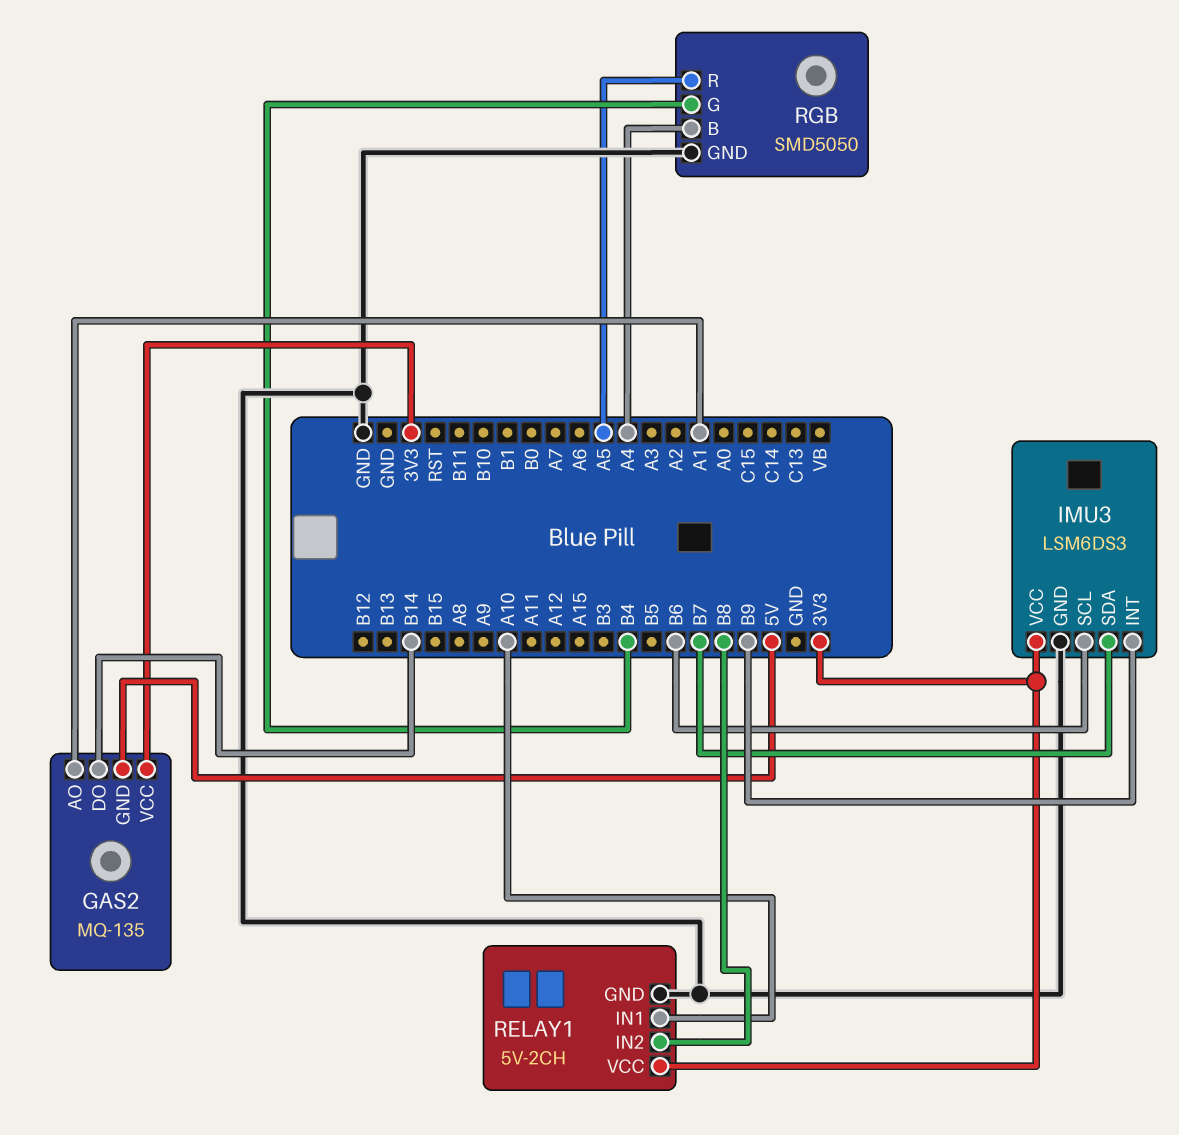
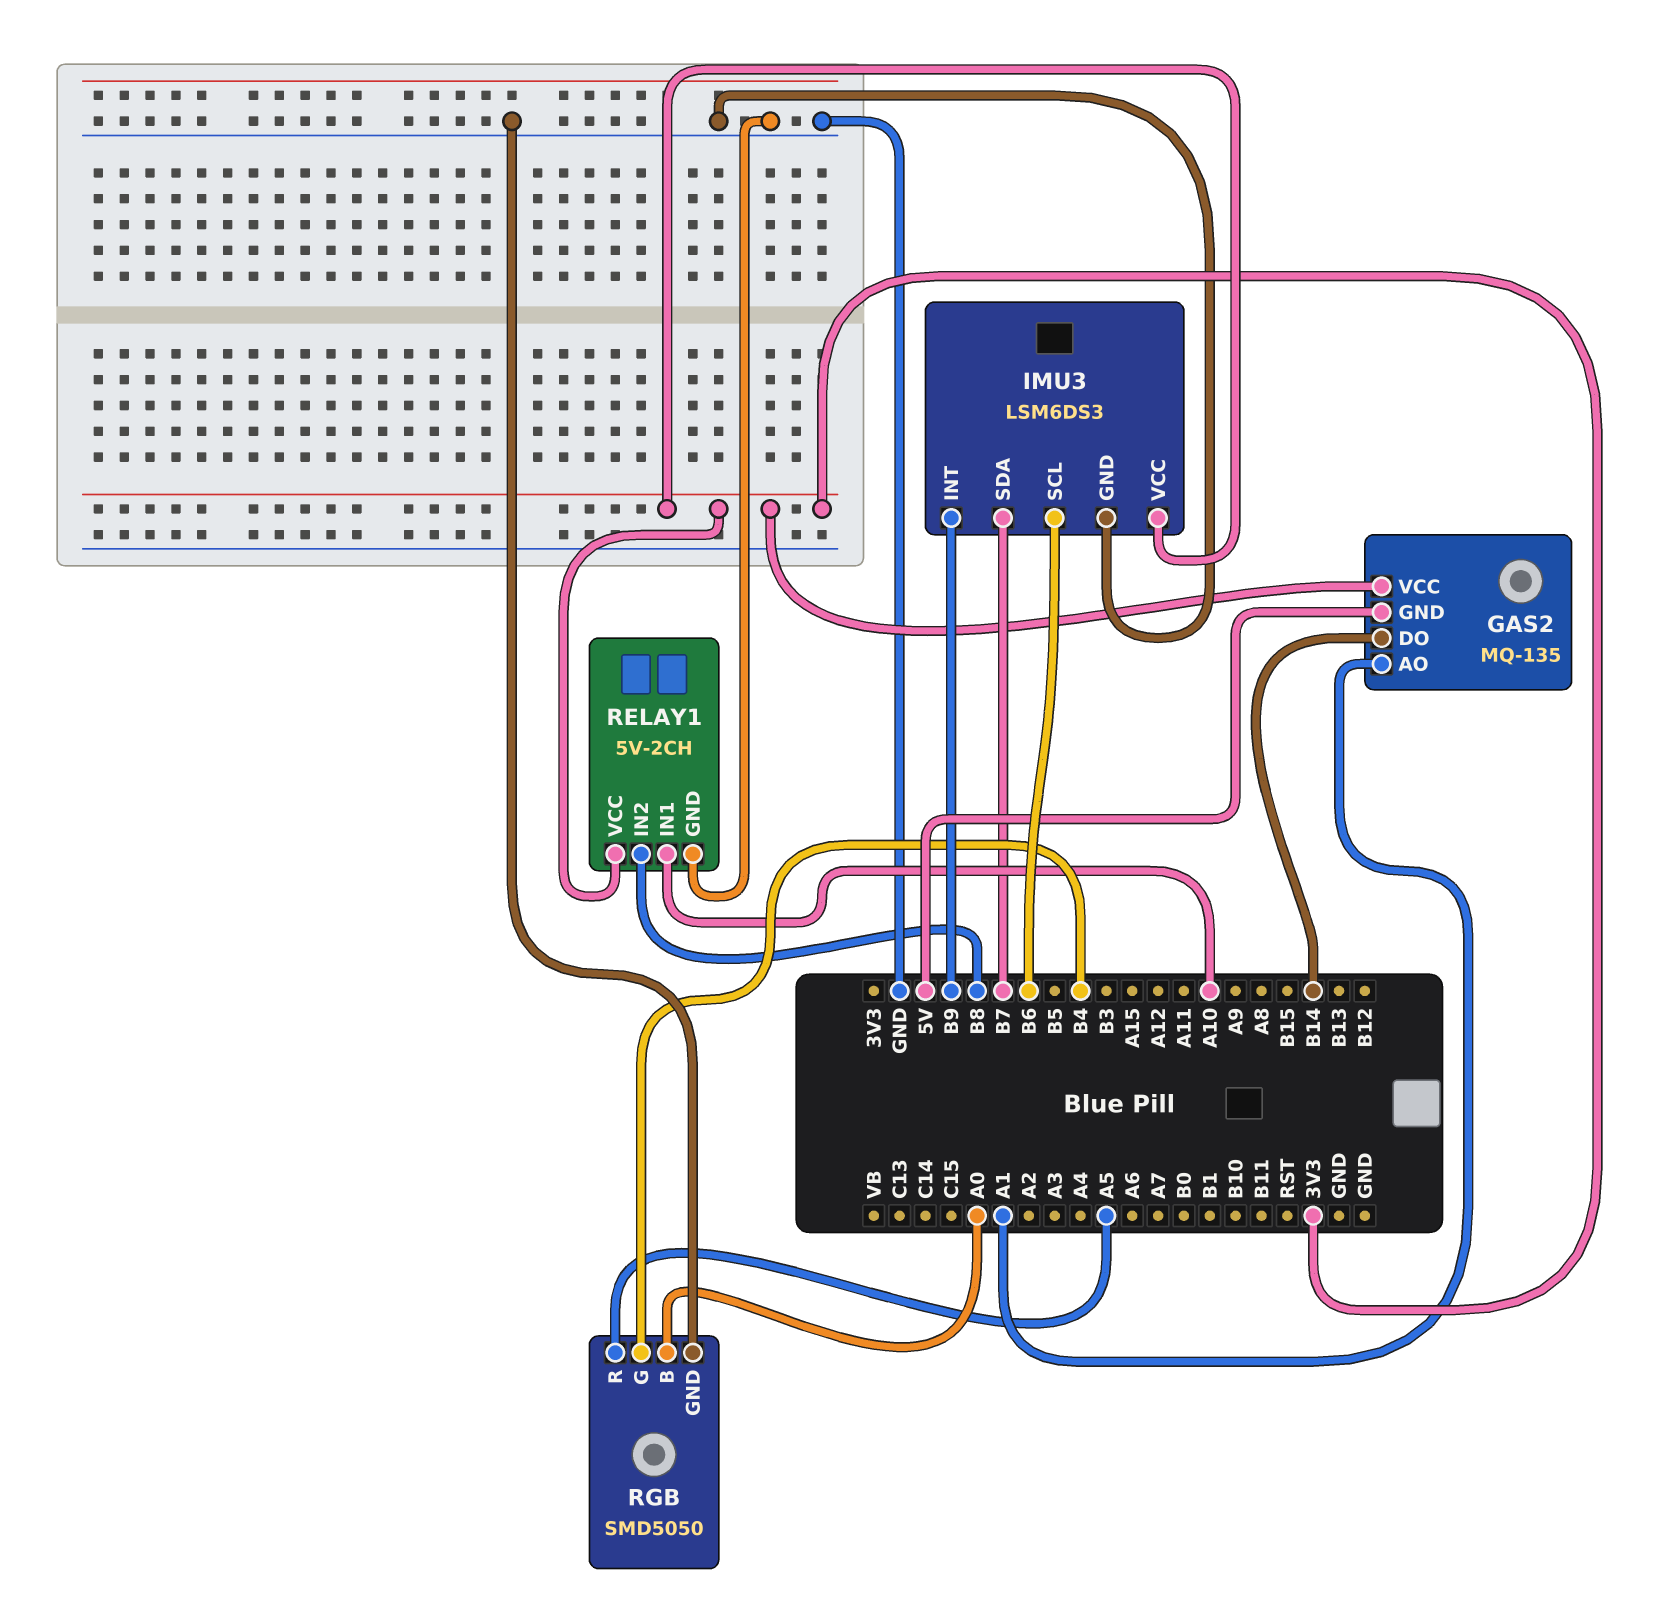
RGB pin B: A4 -> A0

